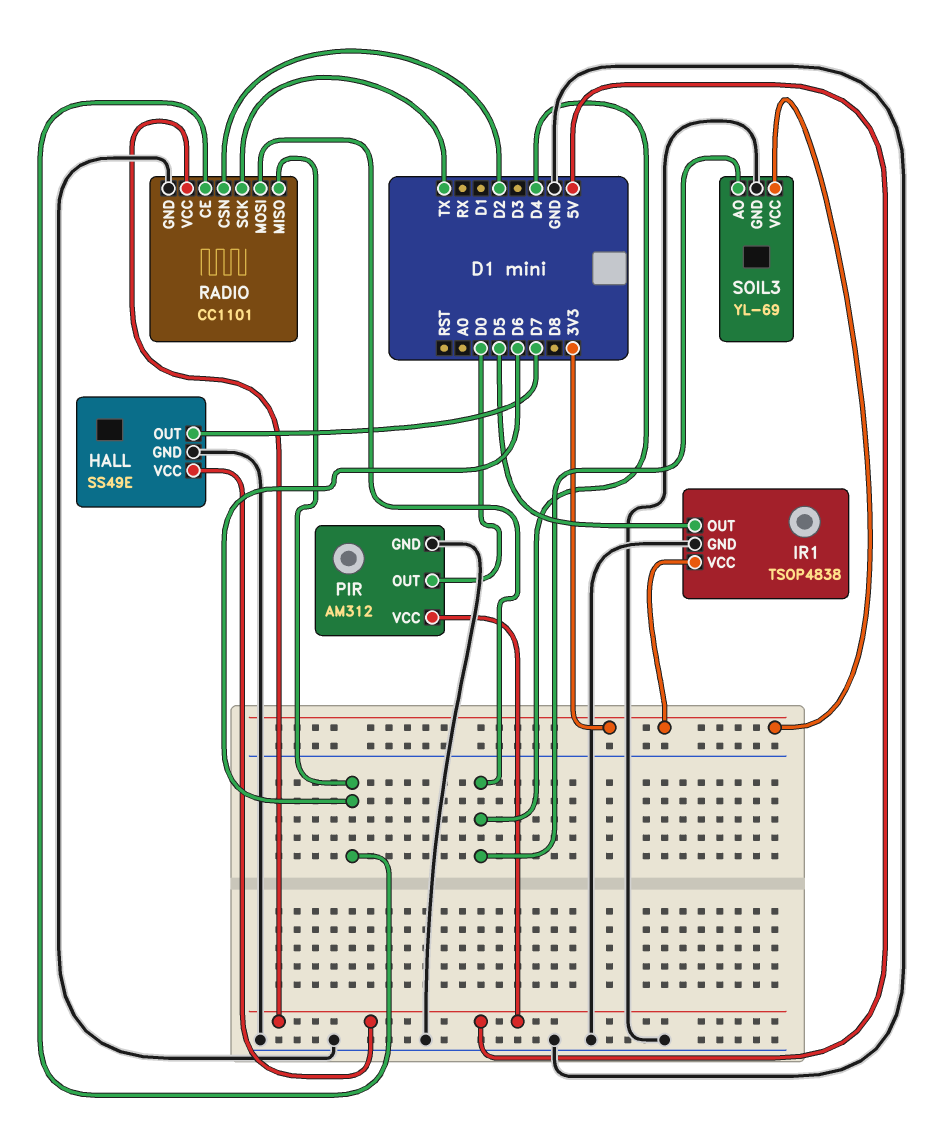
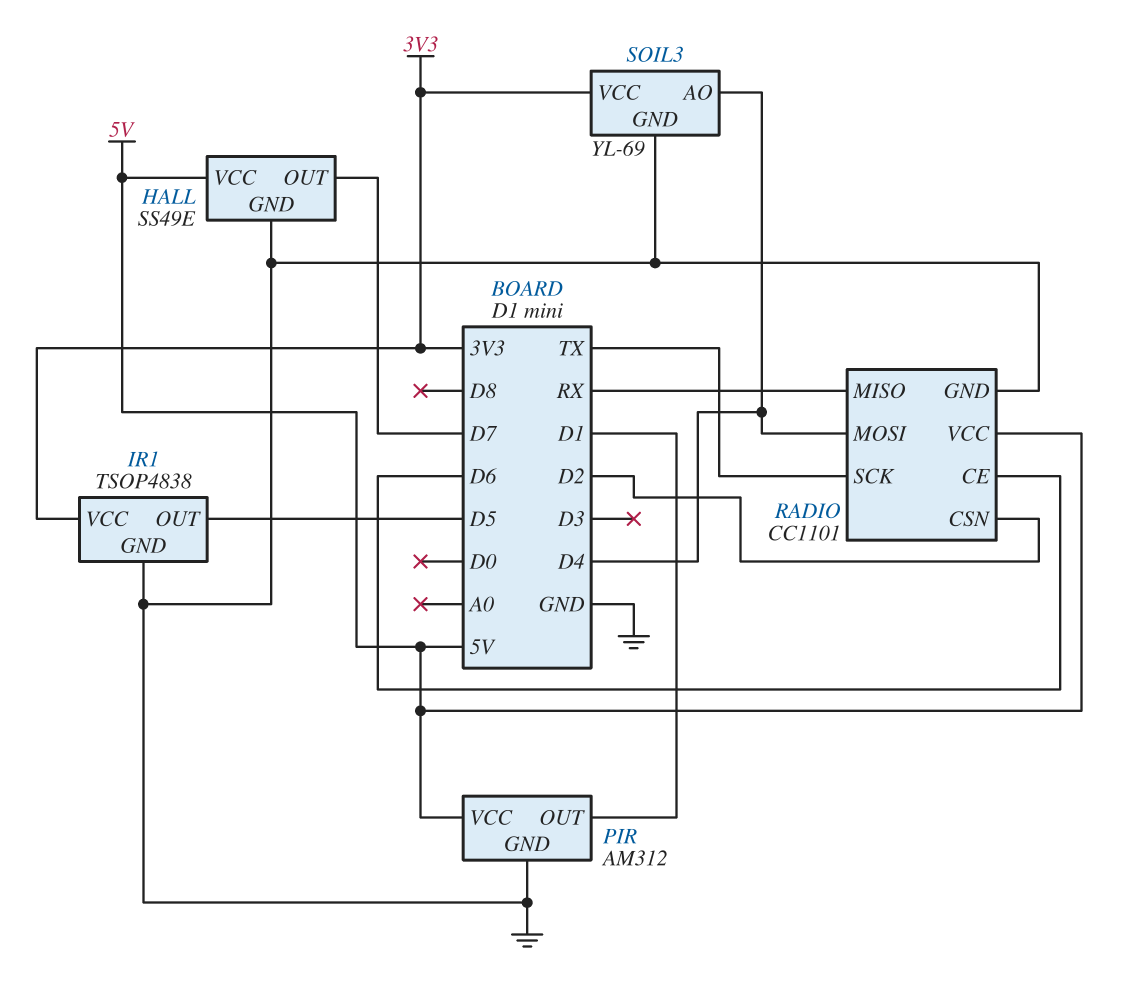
PIR pin OUT: D0 -> D1
RADIO pin MISO: D6 -> RX

